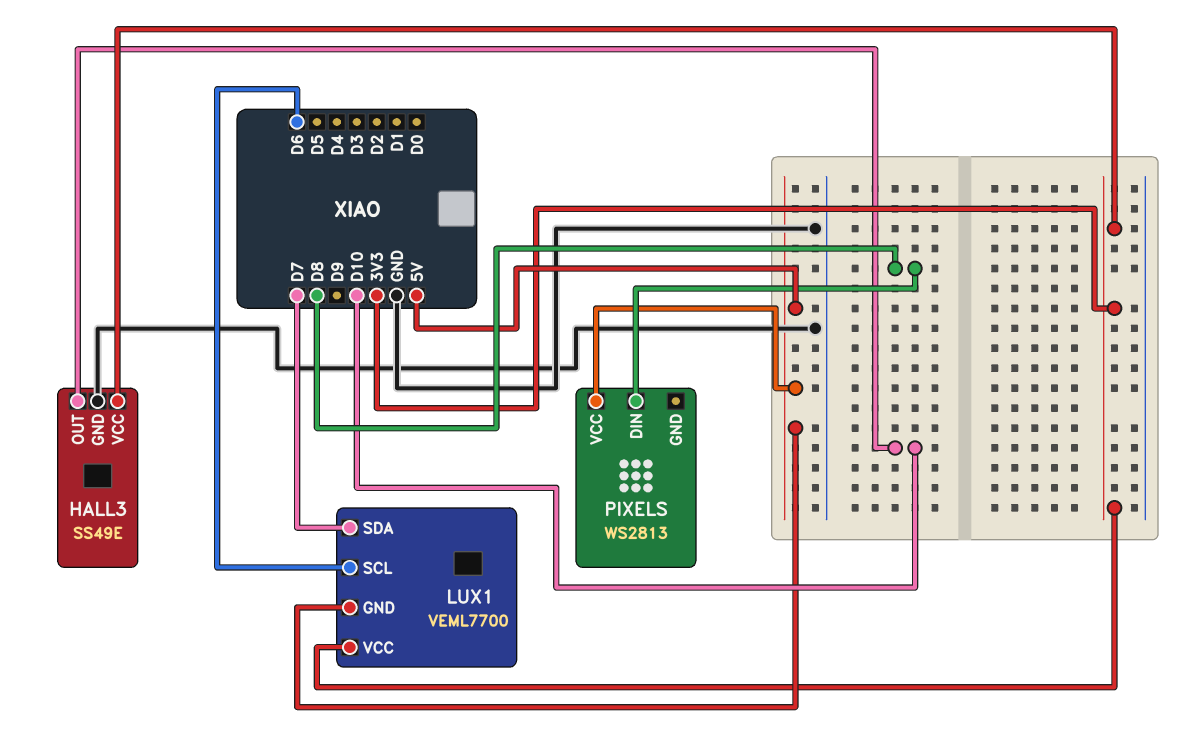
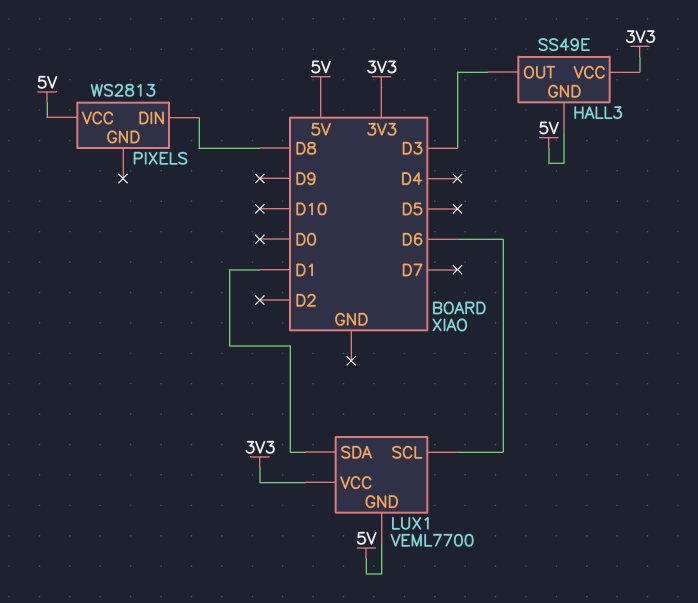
HALL3 pin GND: GND -> 5V
HALL3 pin OUT: D10 -> D3
LUX1 pin SDA: D7 -> D1

